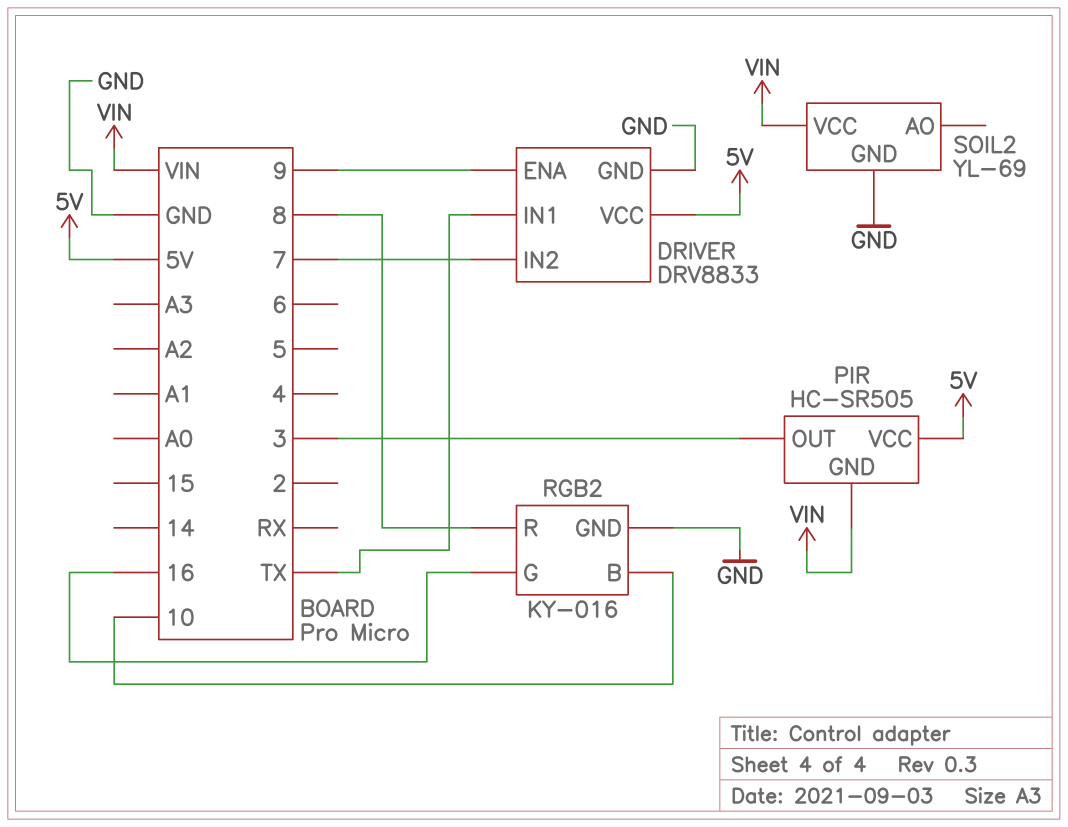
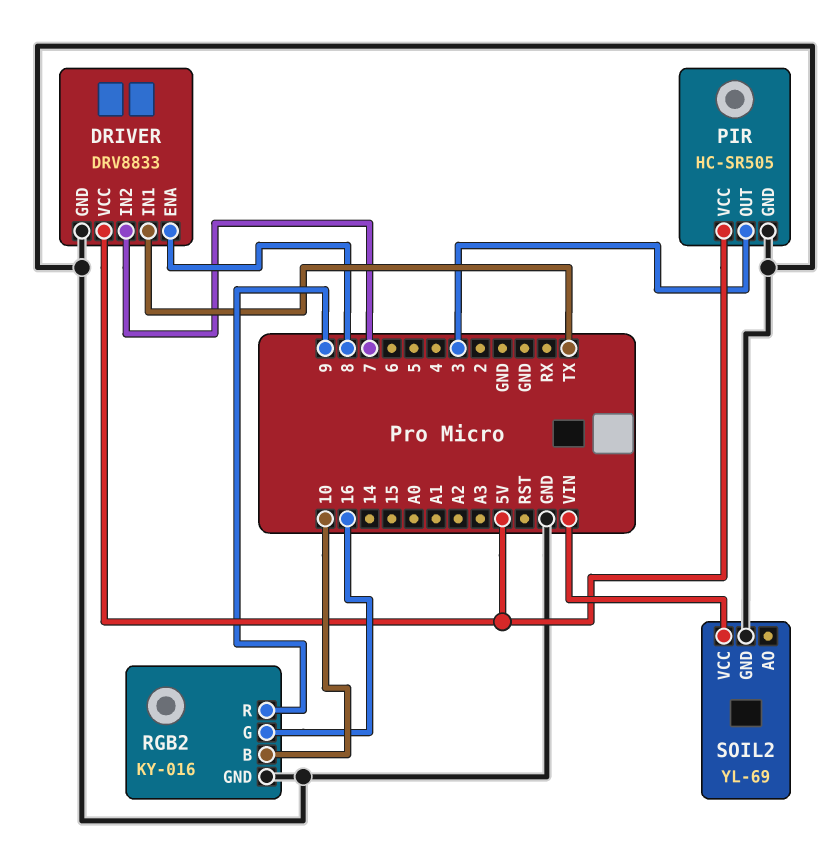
DRIVER pin ENA: 9 -> 8
PIR pin GND: VIN -> GND
RGB2 pin R: 8 -> 9

